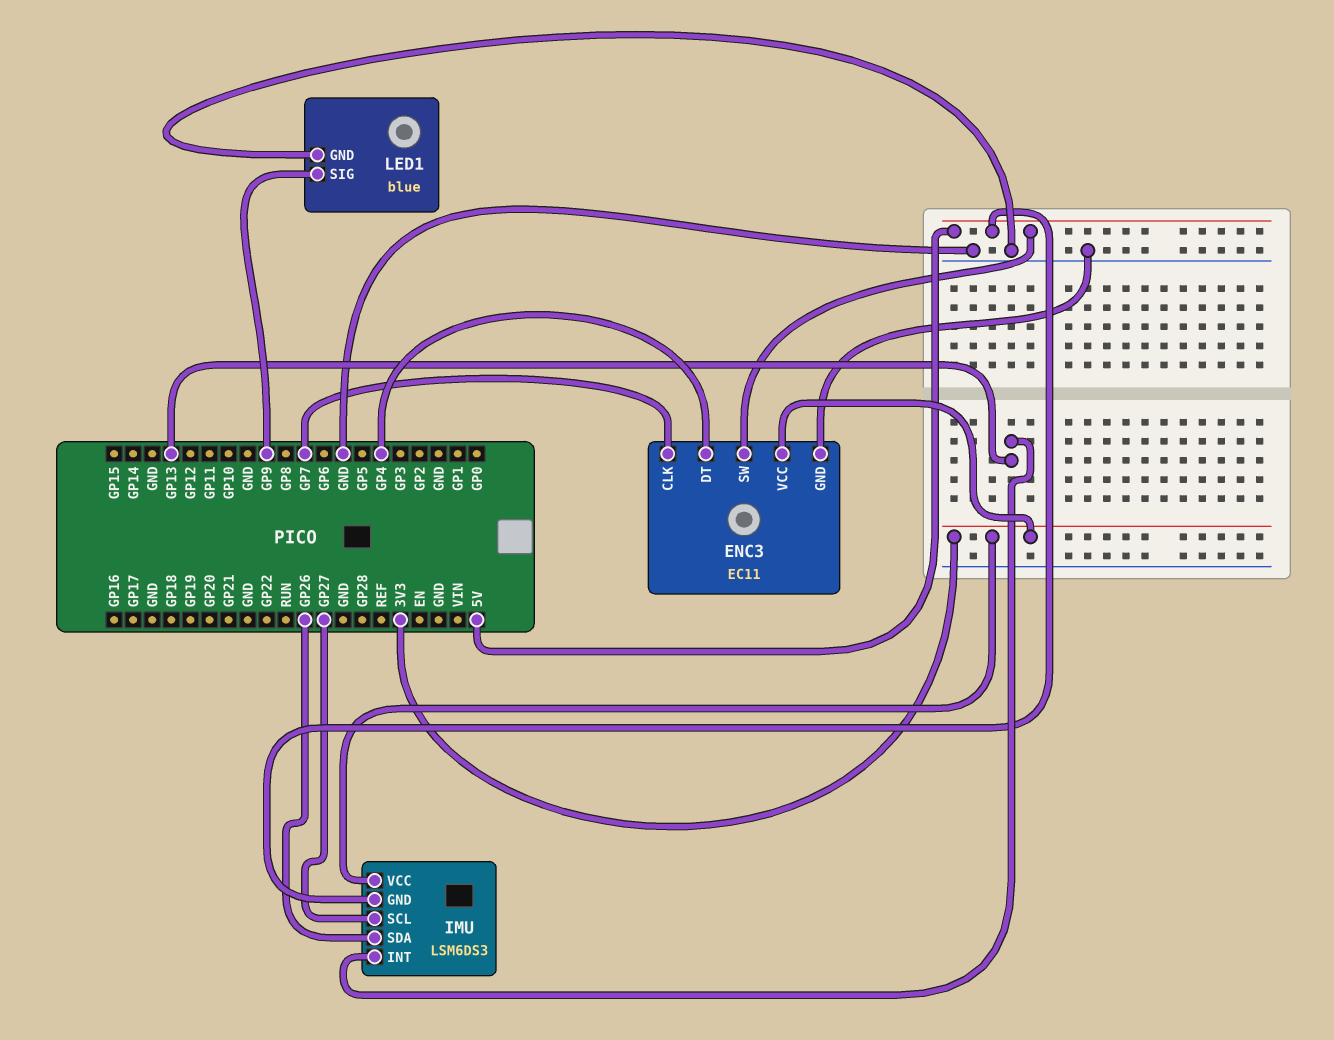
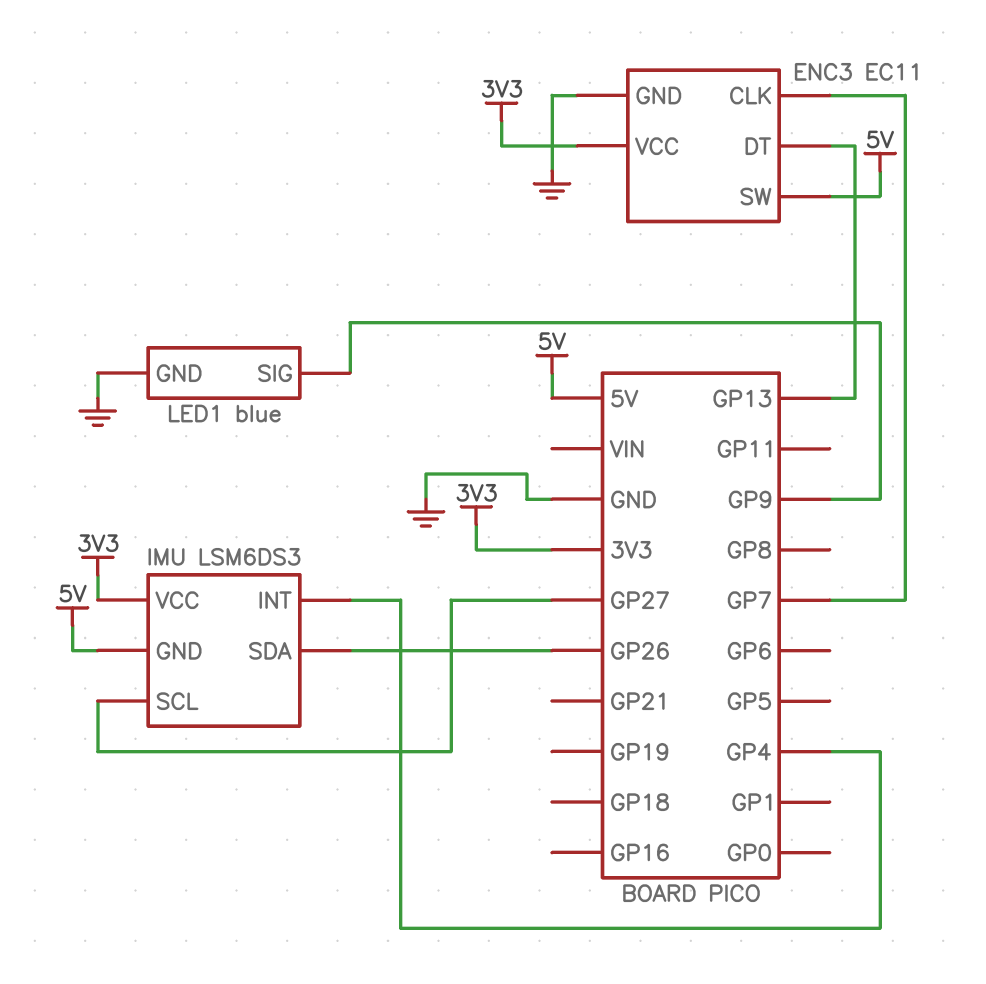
ENC3 pin DT: GP4 -> GP13
IMU pin INT: GP13 -> GP4

